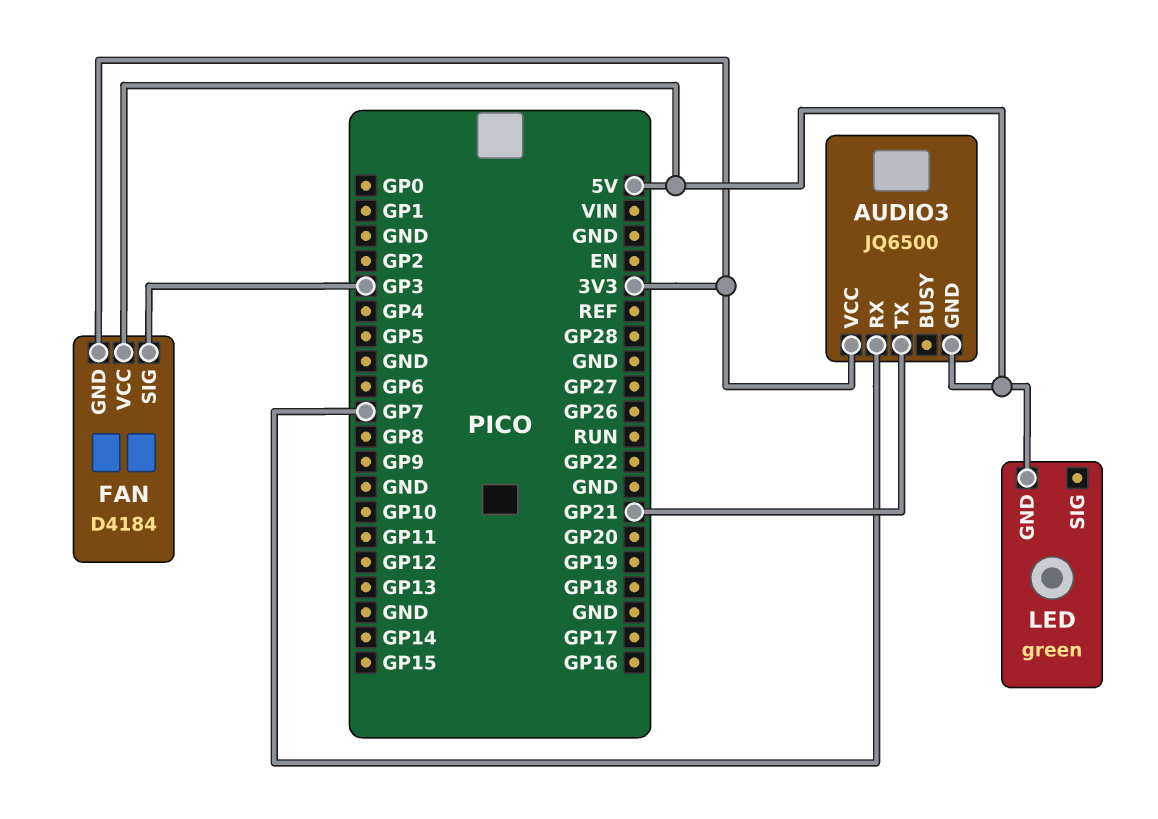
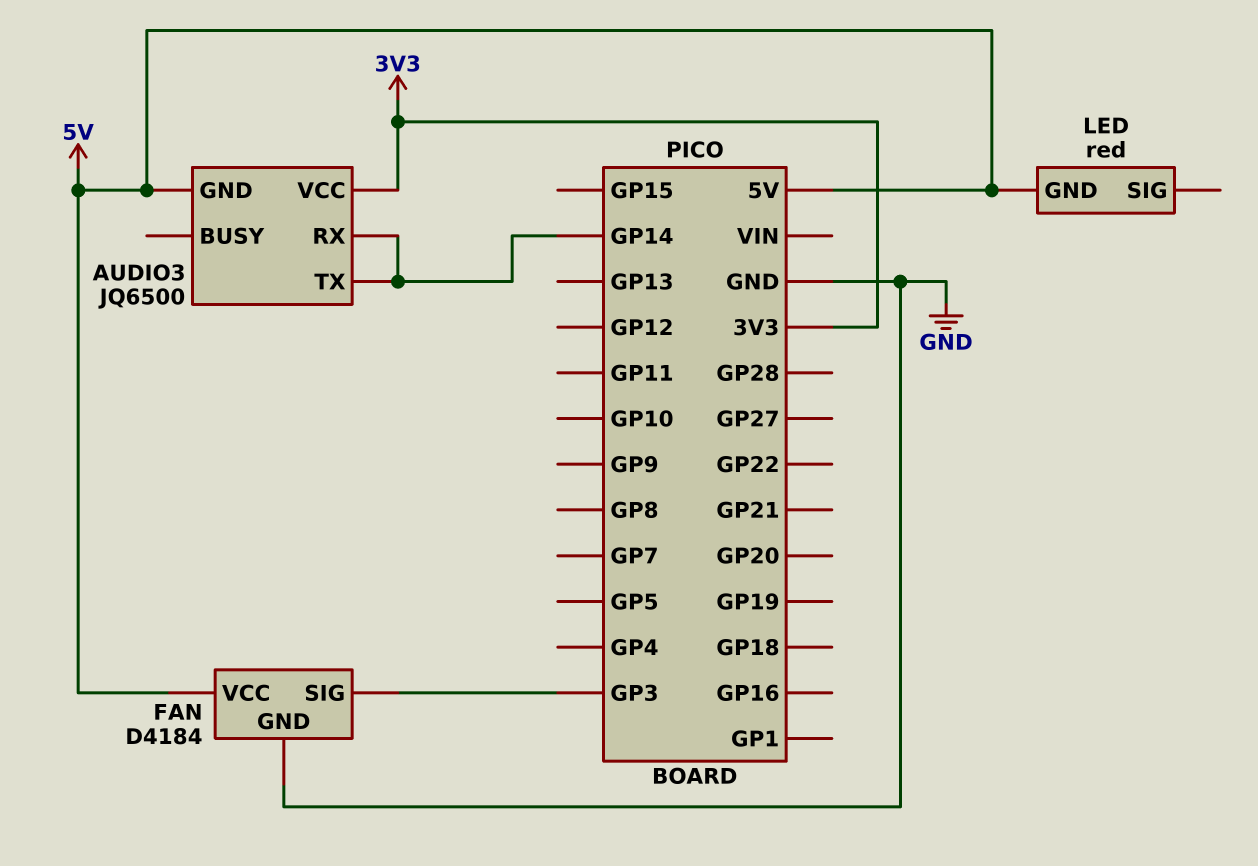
AUDIO3 pin RX: GP7 -> GP14
AUDIO3 pin TX: GP21 -> GP14
FAN pin GND: 3V3 -> GND
LED: green -> red

